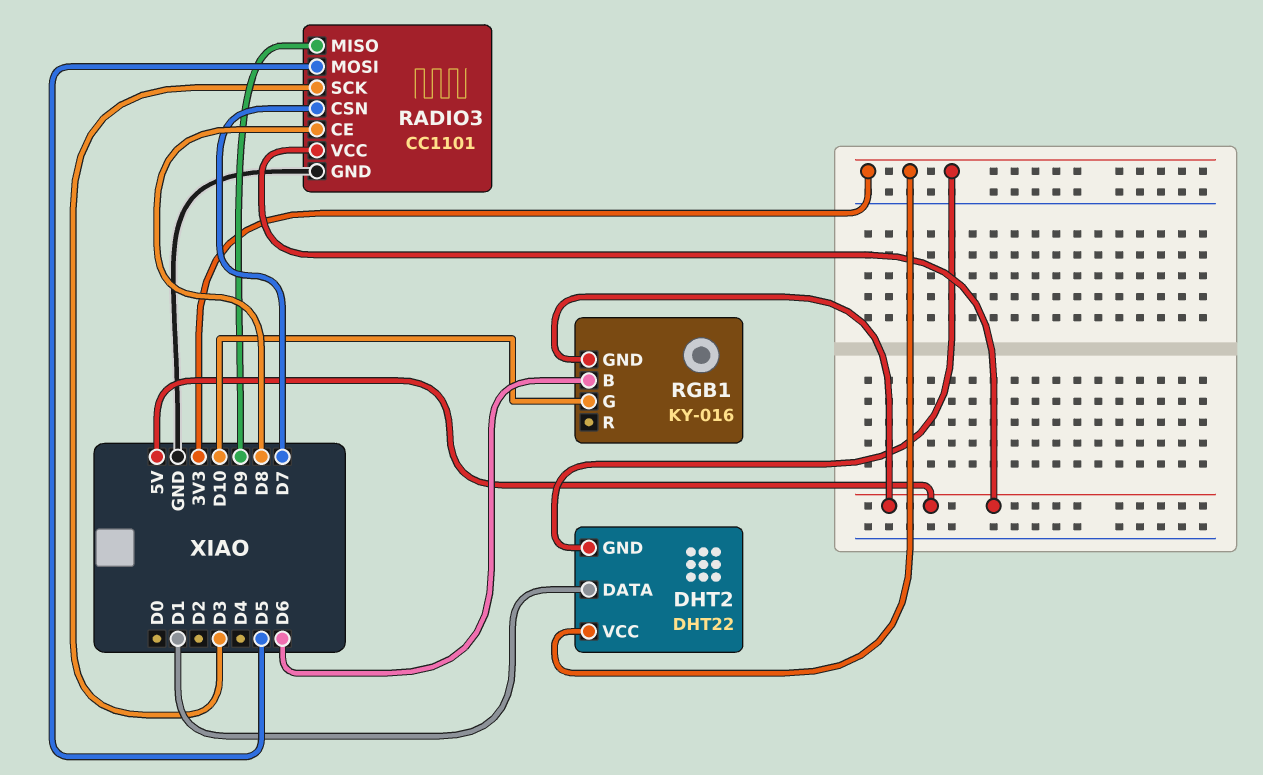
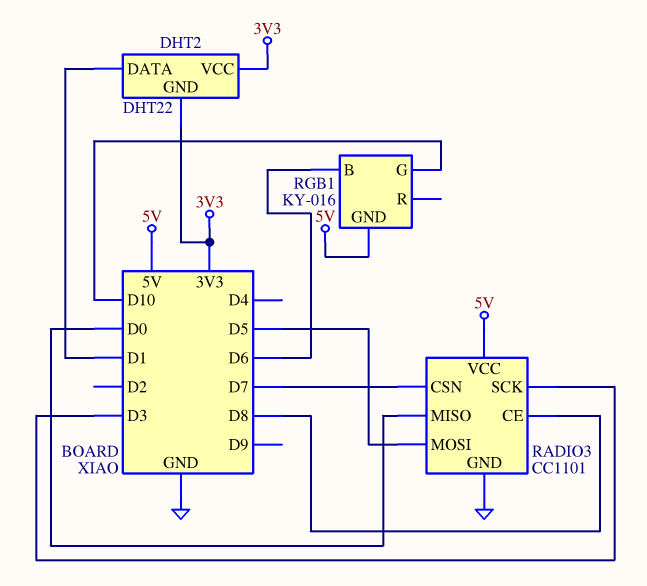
RADIO3 pin MISO: D9 -> D0

